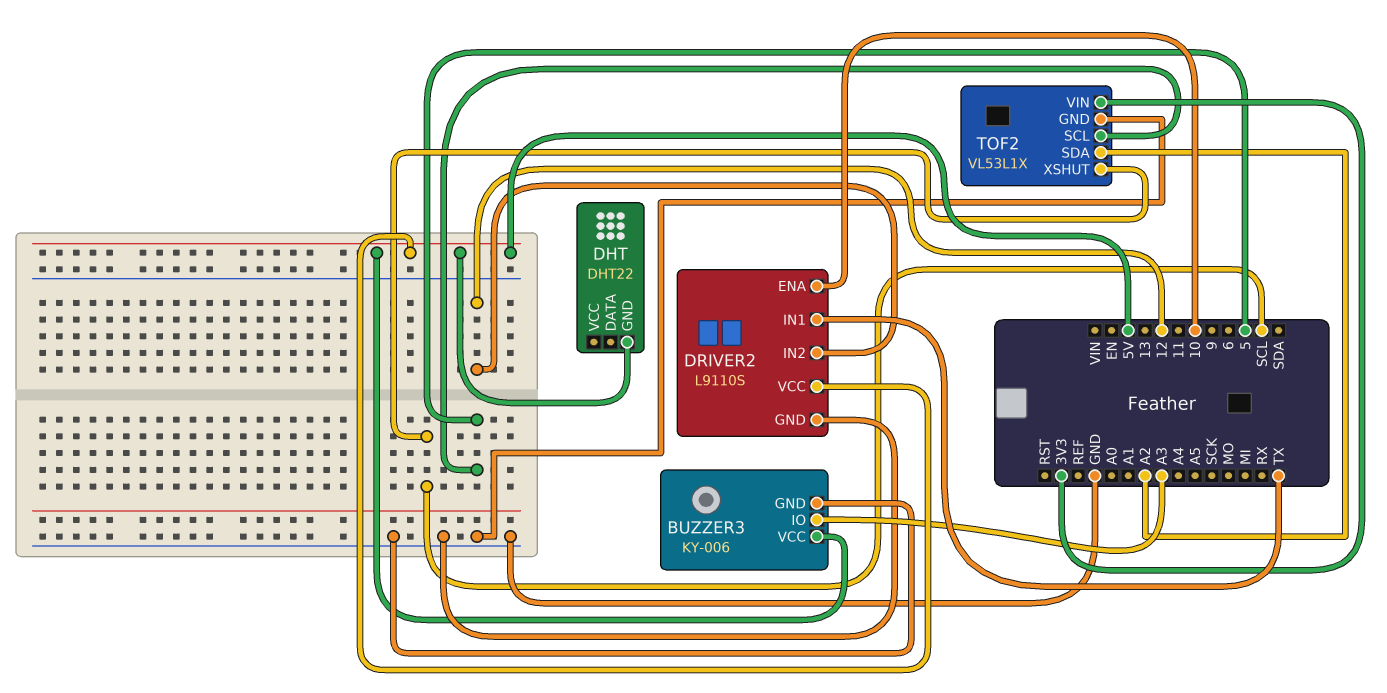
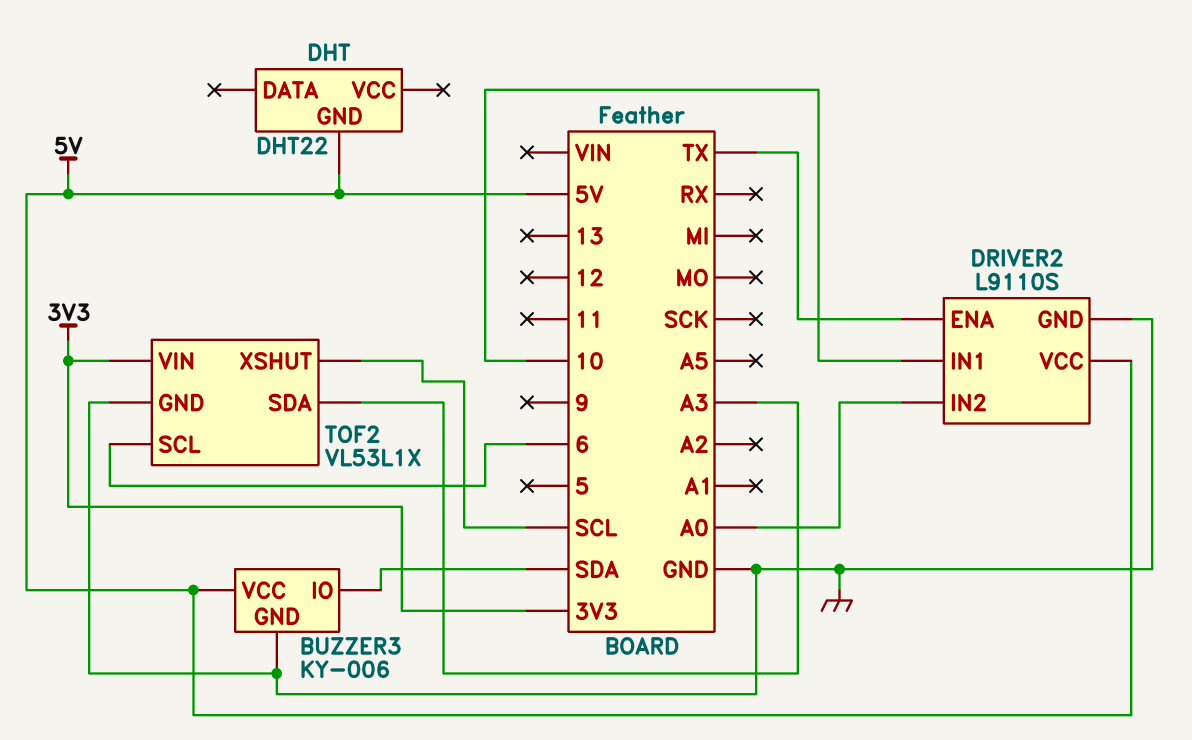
BUZZER3 pin IO: A3 -> SDA
DRIVER2 pin ENA: 10 -> TX
DRIVER2 pin IN1: TX -> 10
DRIVER2 pin IN2: 12 -> A0
TOF2 pin SCL: 5 -> 6
TOF2 pin SDA: A2 -> A3

